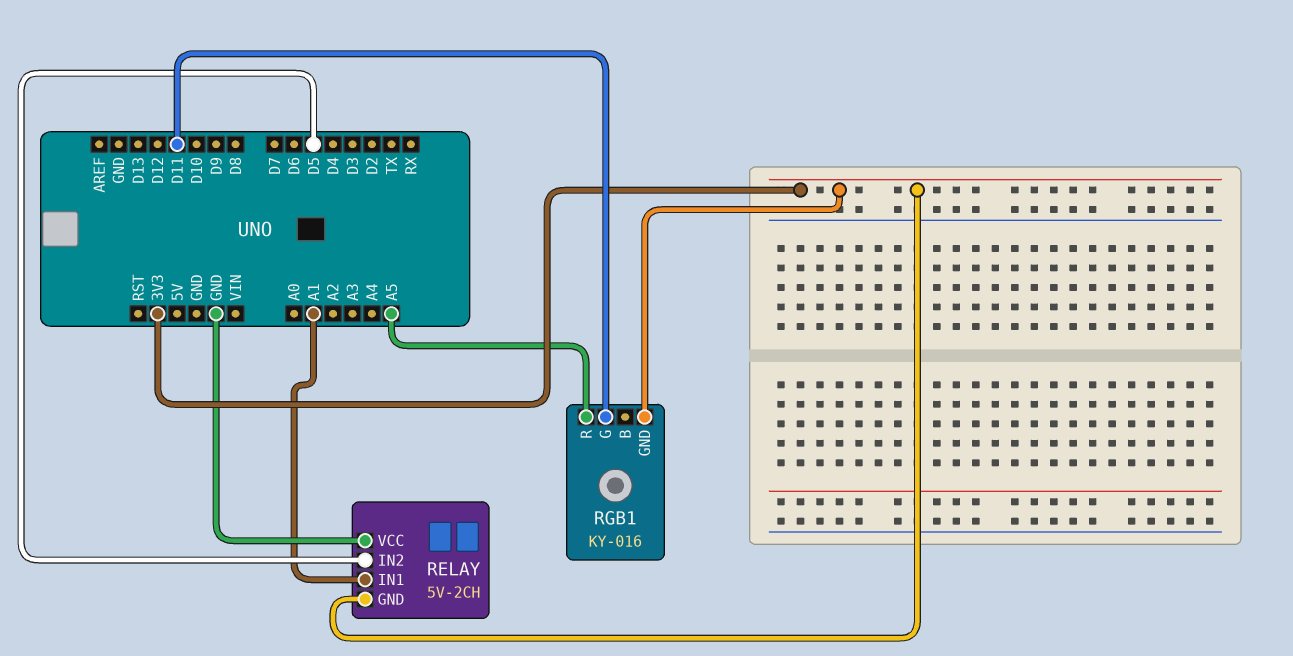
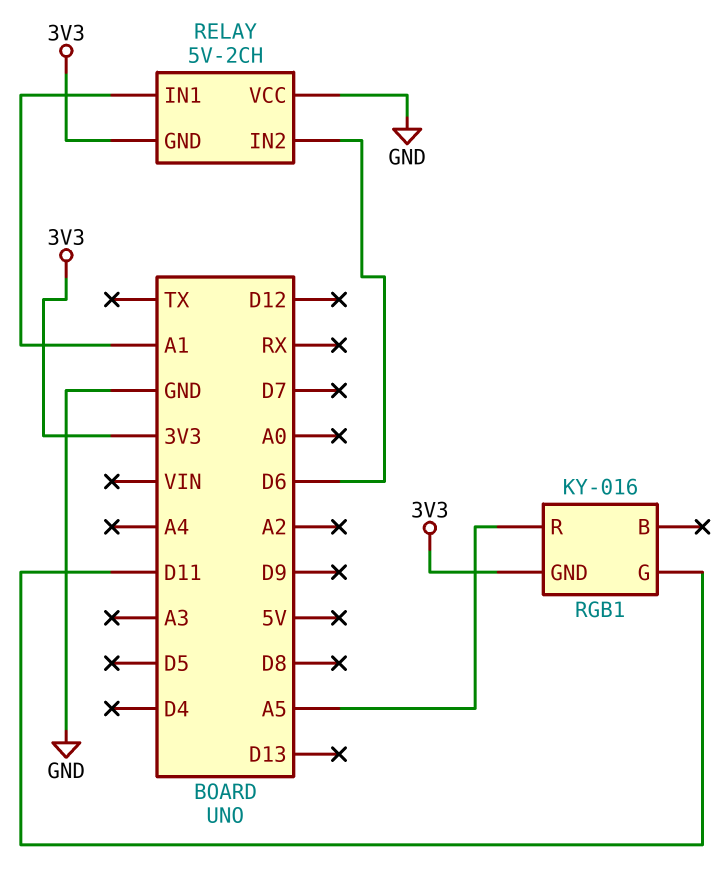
RELAY pin IN2: D5 -> D6

